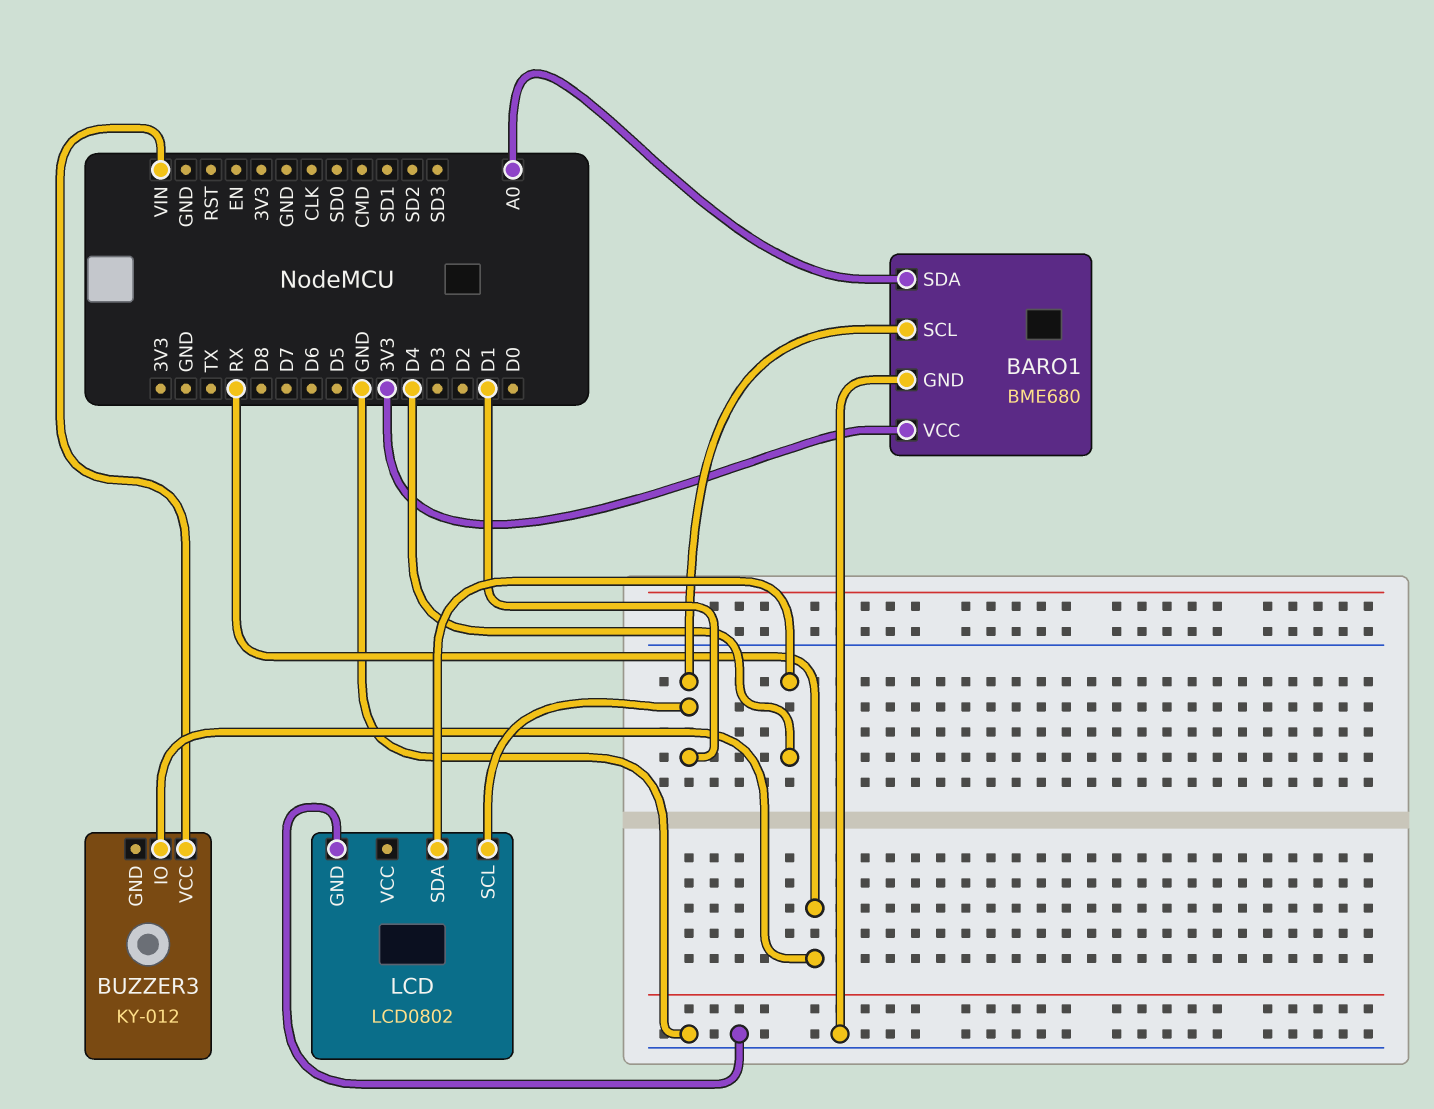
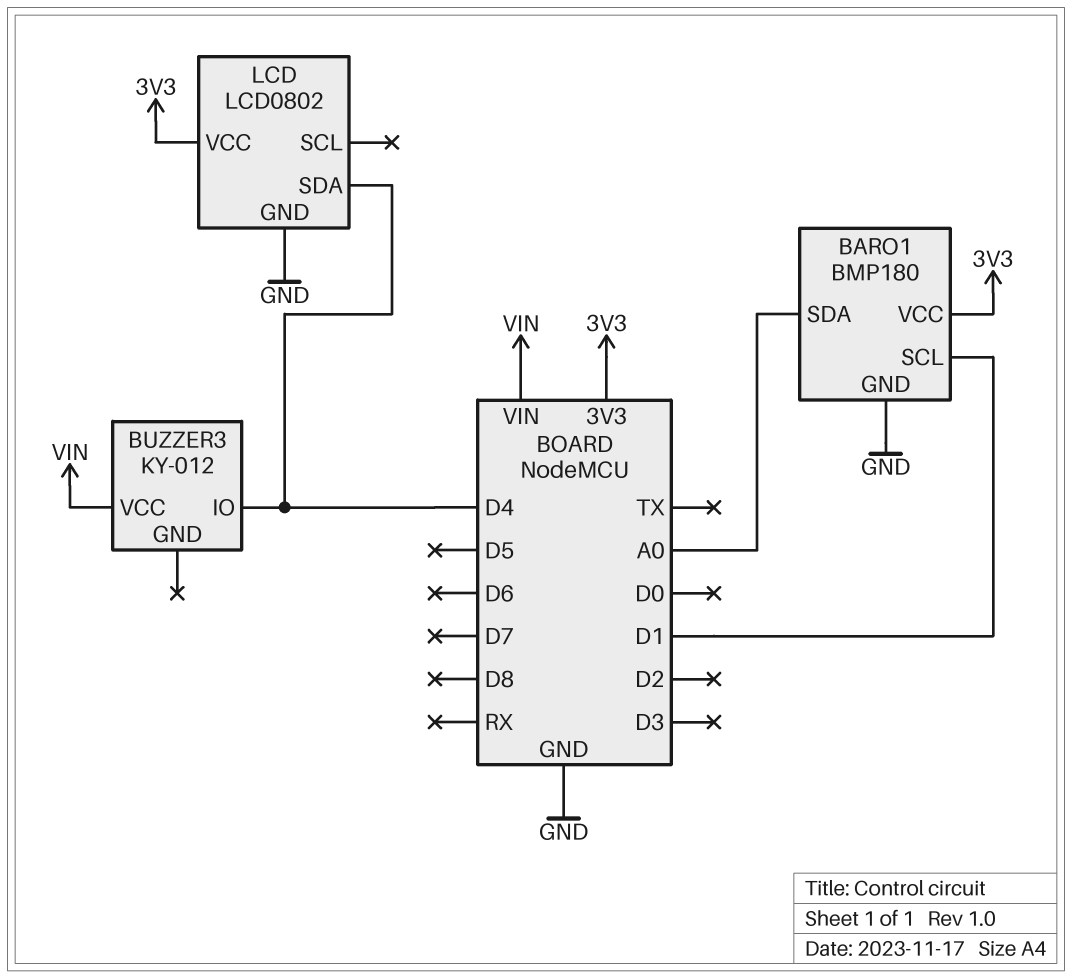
BARO1: BME680 -> BMP180
BUZZER3 pin IO: RX -> D4
LCD pin SCL: D1 -> none
LCD pin VCC: none -> 3V3

